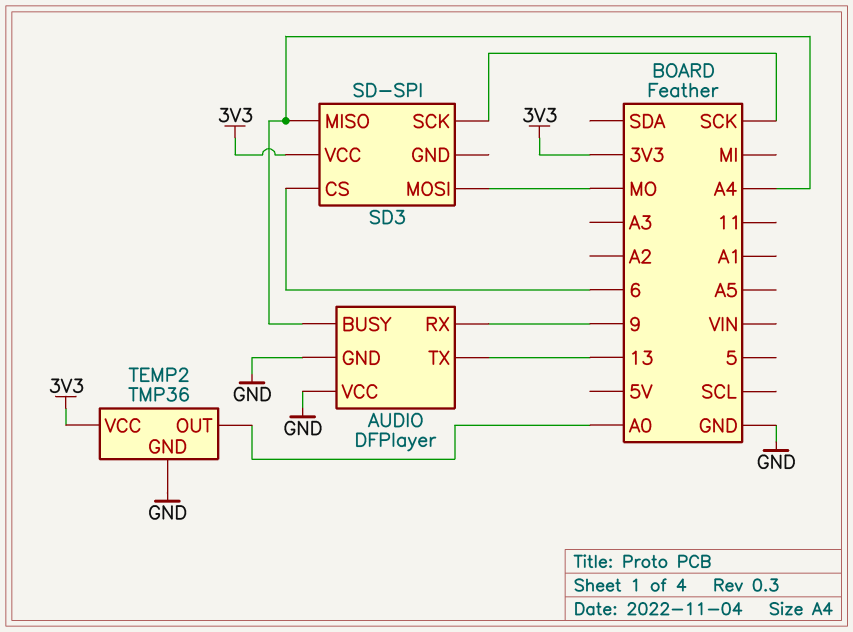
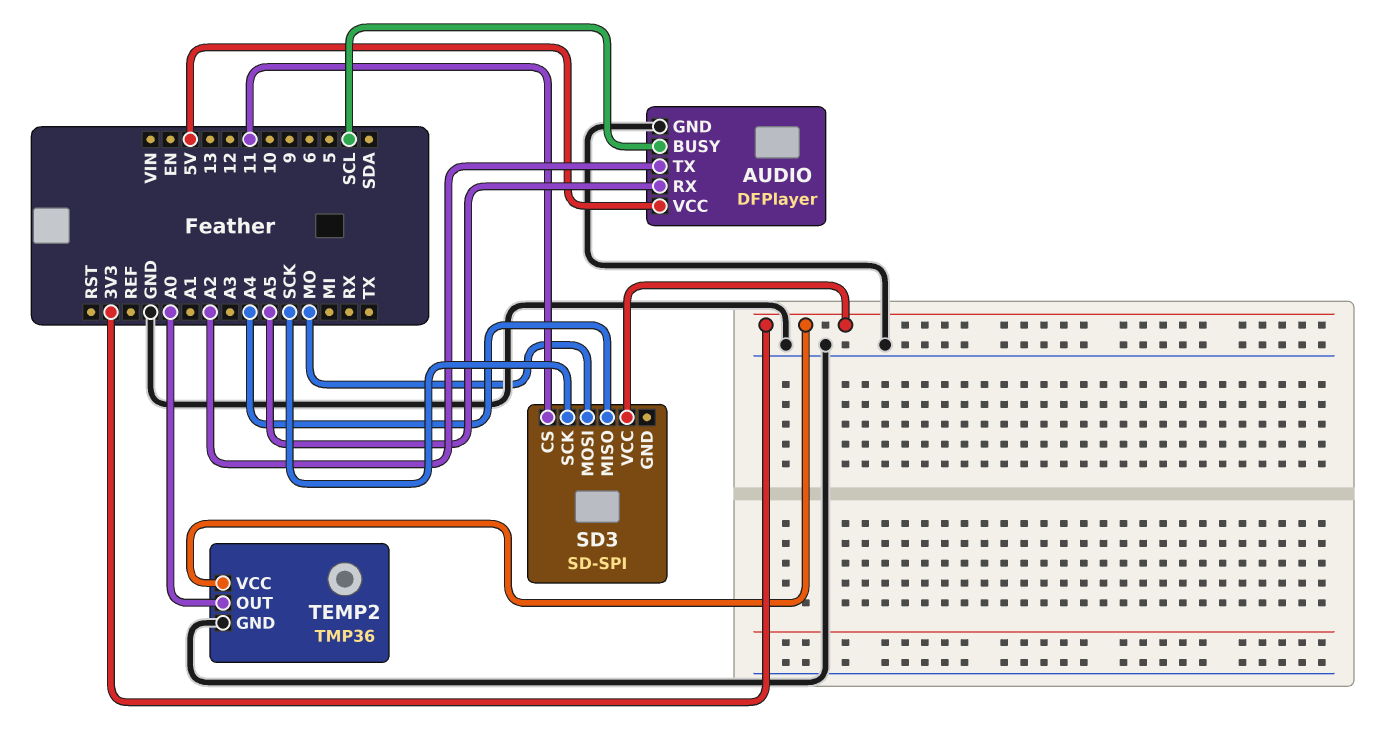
AUDIO pin BUSY: A4 -> SCL
AUDIO pin RX: 9 -> A5
AUDIO pin TX: 13 -> A2
AUDIO pin VCC: GND -> 5V
SD3 pin CS: 6 -> 11

